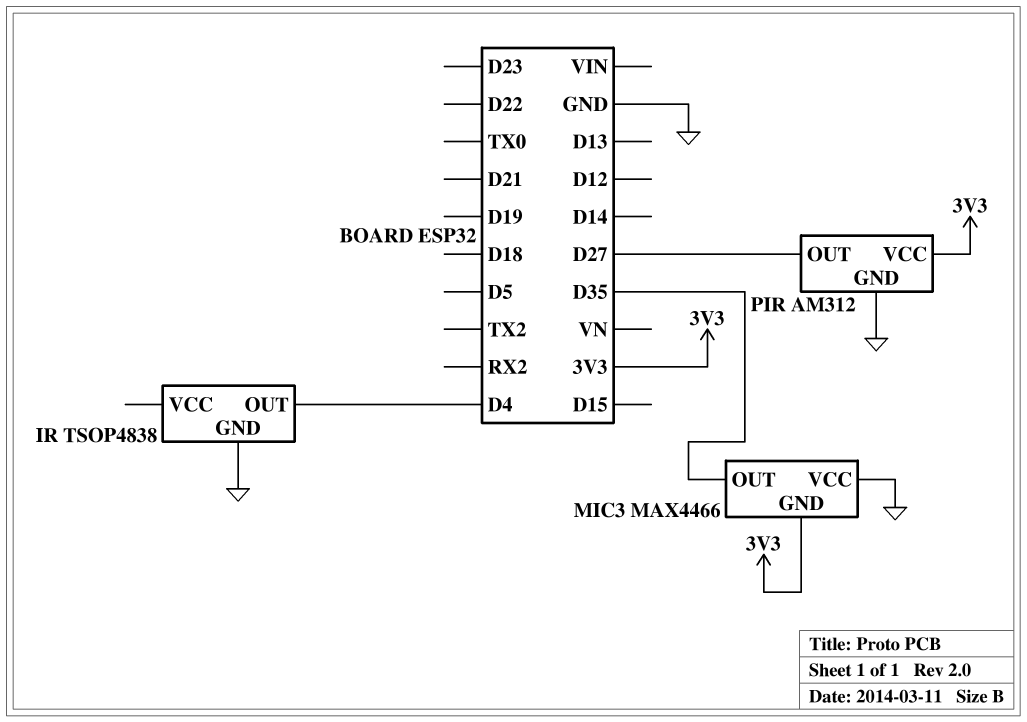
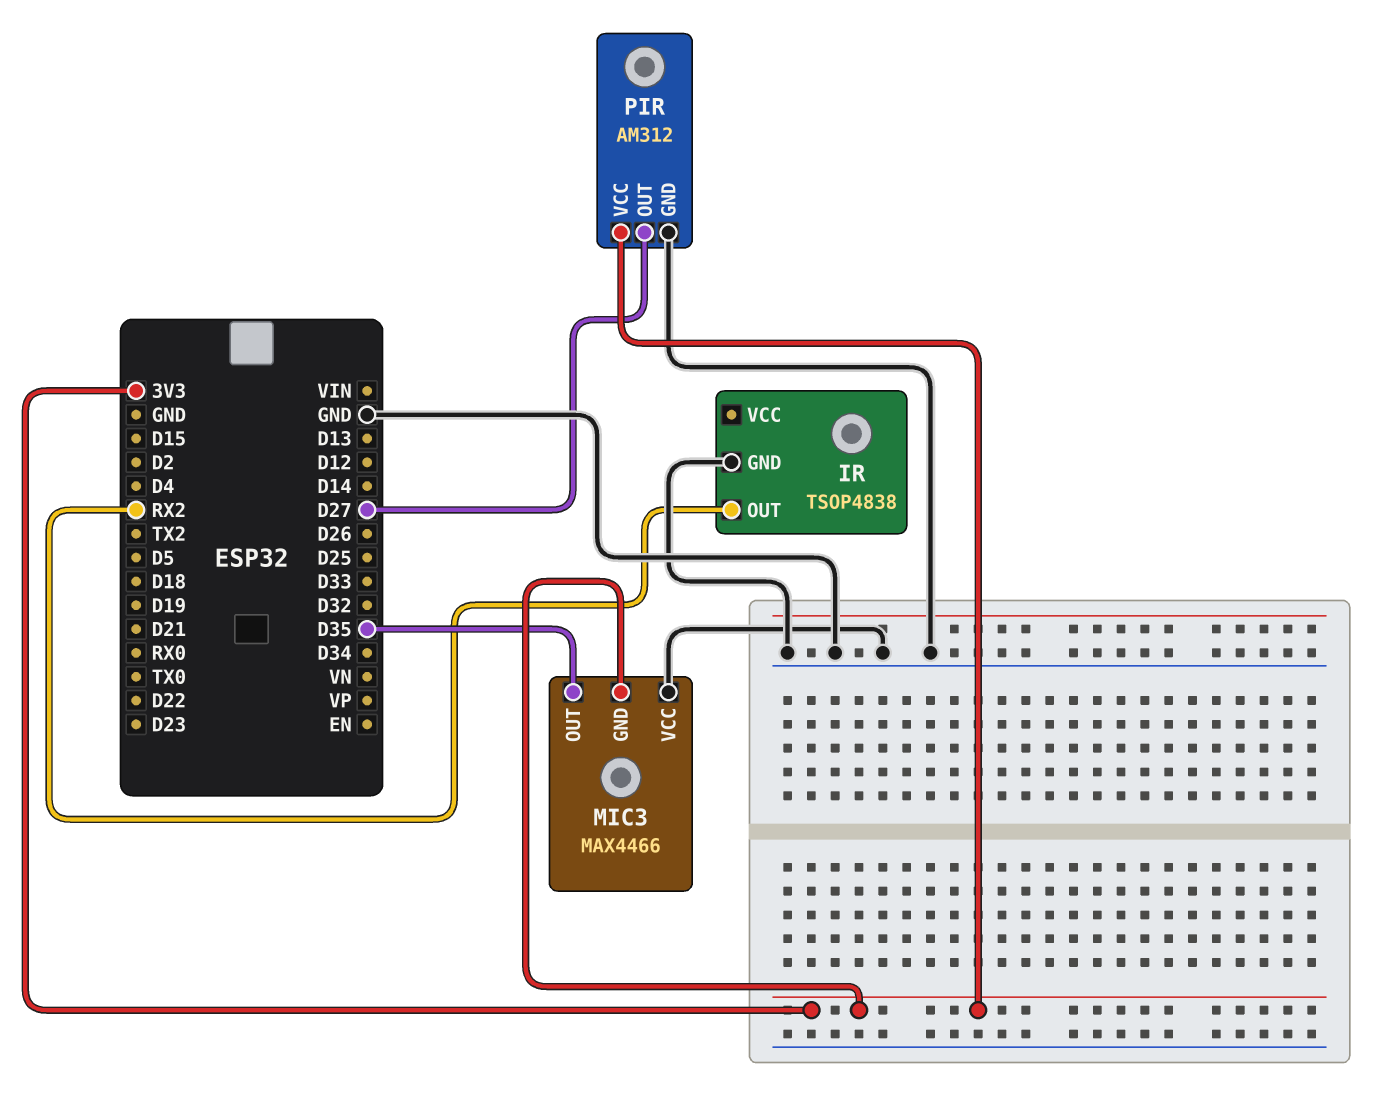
IR pin OUT: D4 -> RX2

